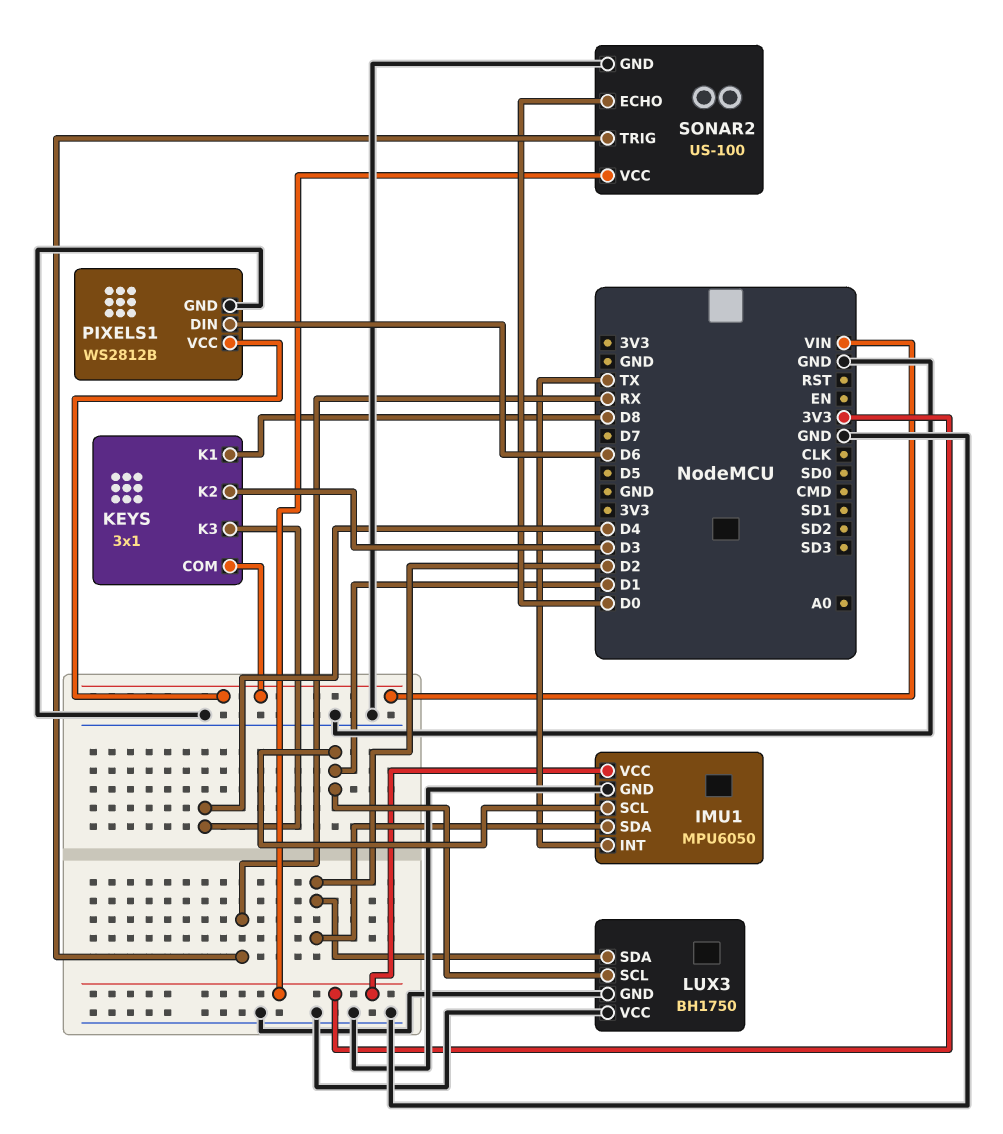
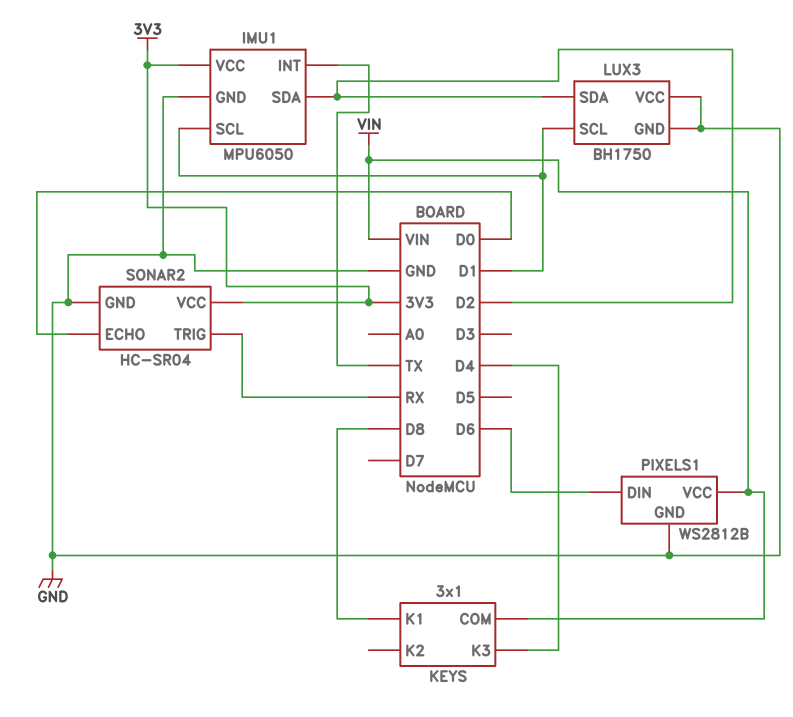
KEYS pin K2: D3 -> none
SONAR2: US-100 -> HC-SR04

